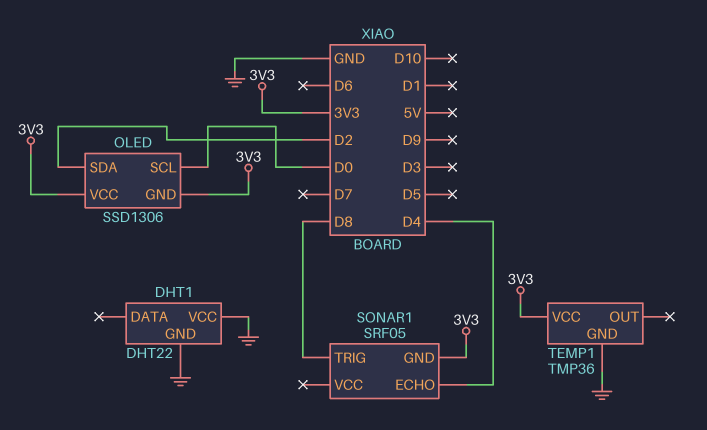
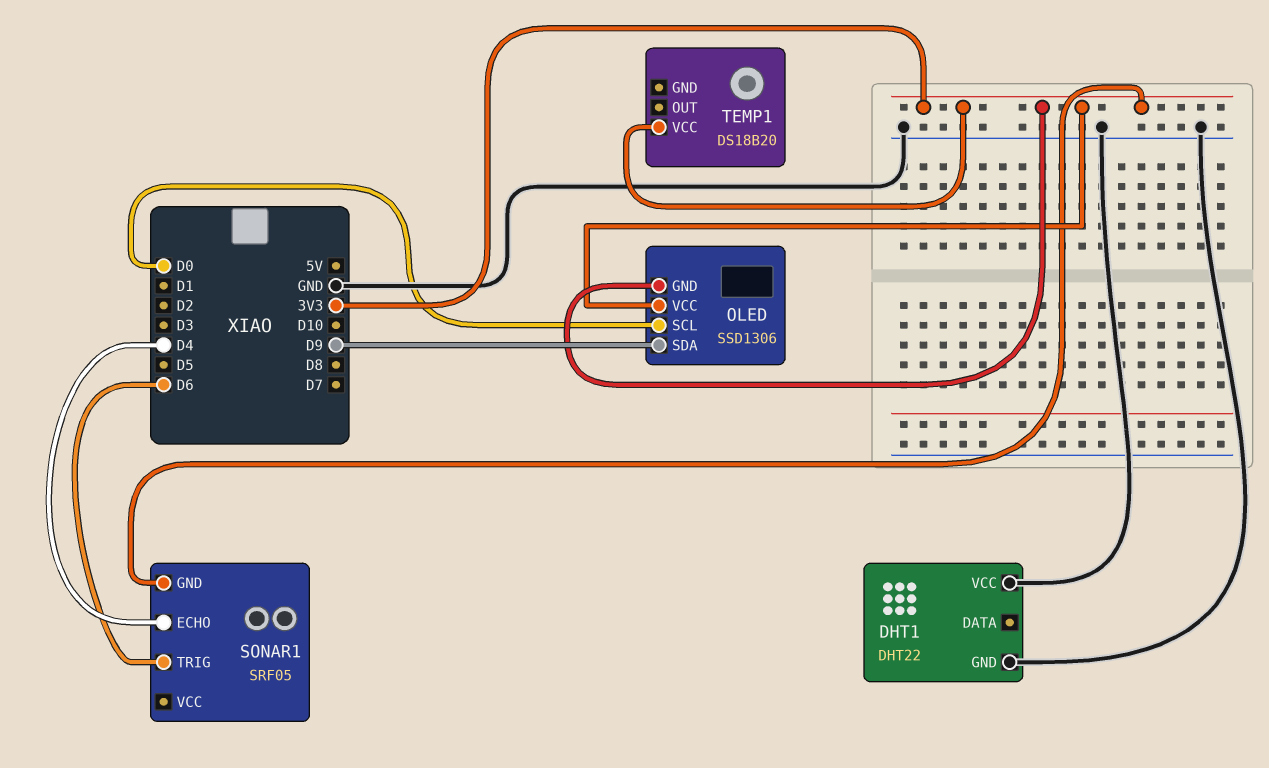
OLED pin SDA: D2 -> D9
SONAR1 pin TRIG: D8 -> D6
TEMP1: TMP36 -> DS18B20
TEMP1 pin GND: GND -> none

